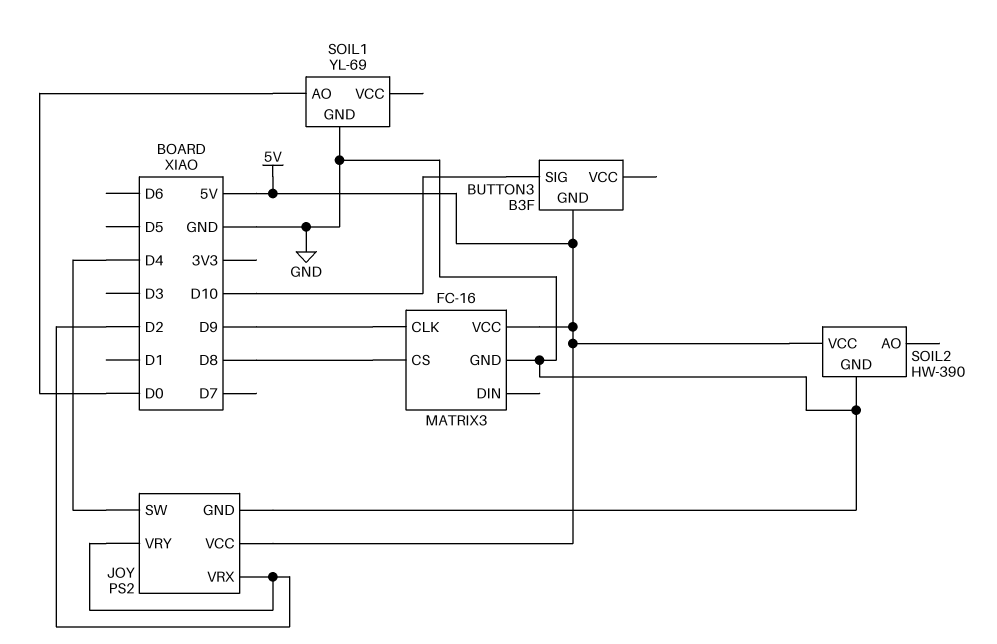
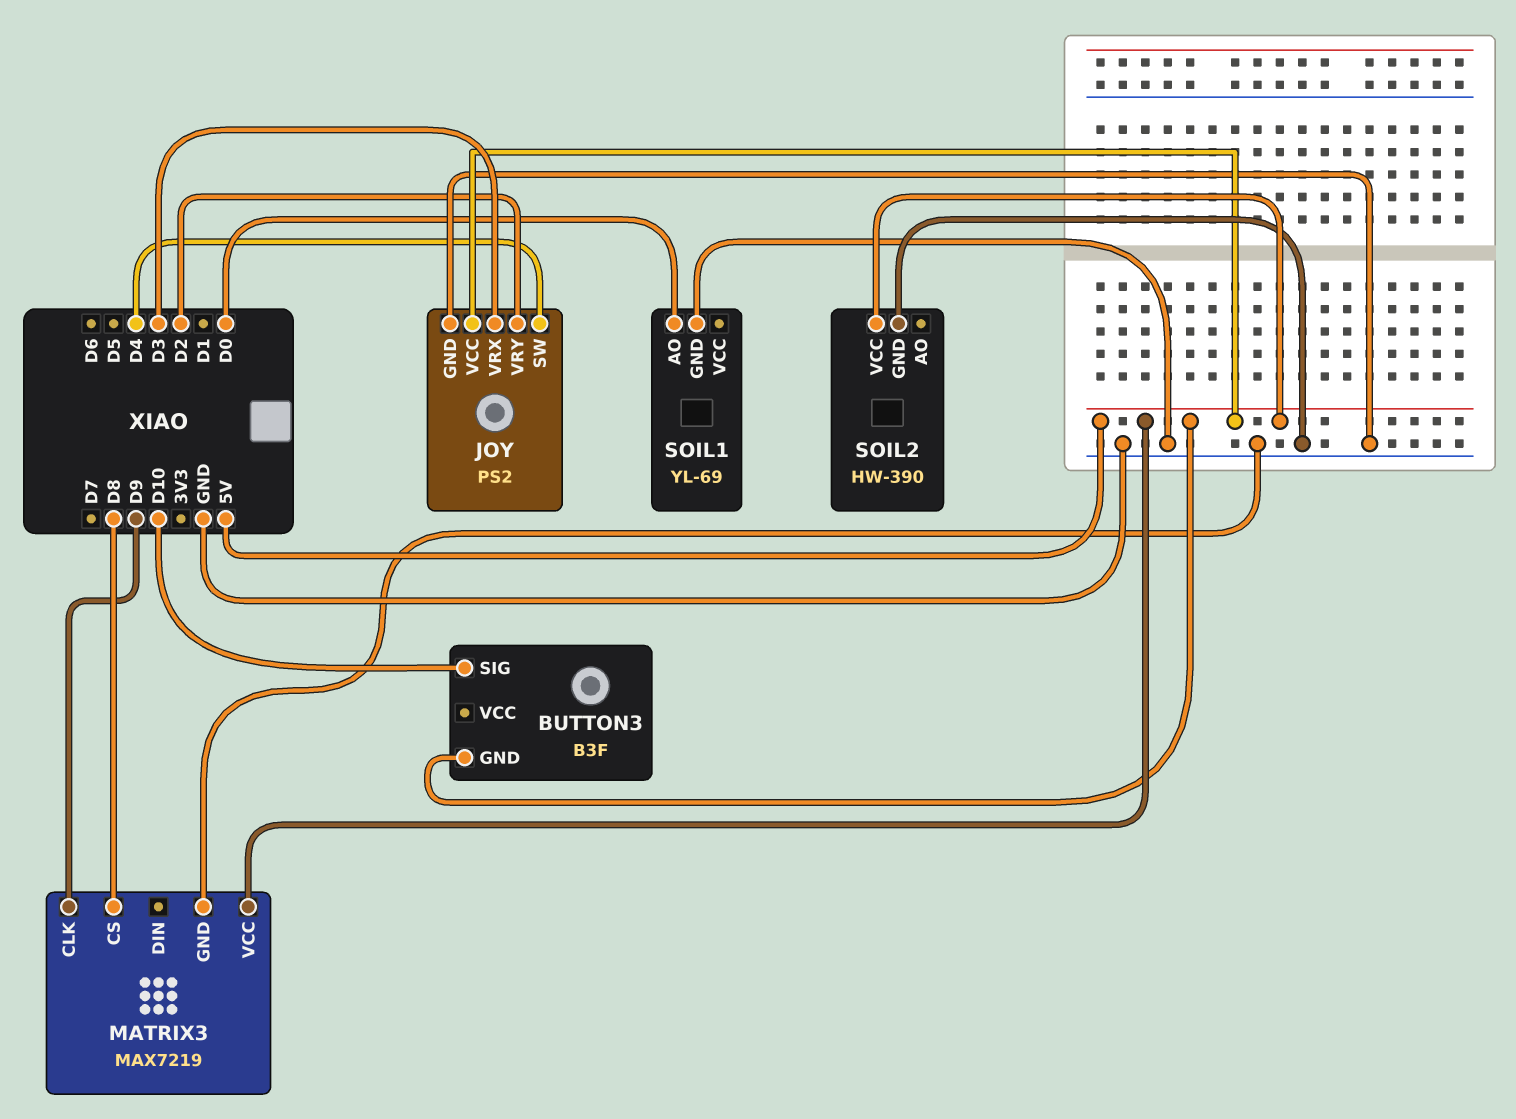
JOY pin VRX: D2 -> D3
MATRIX3: FC-16 -> MAX7219

